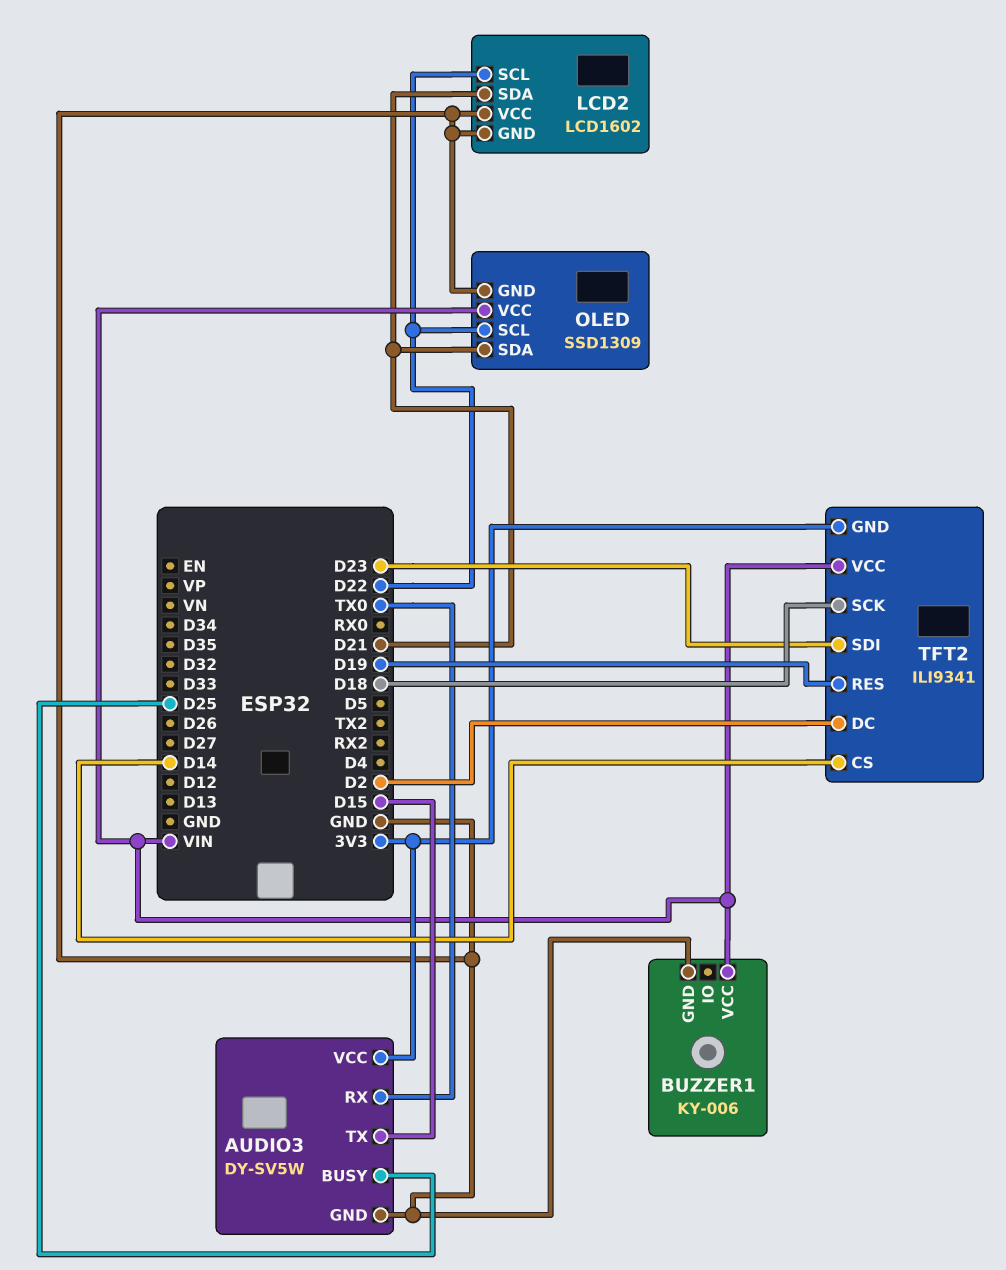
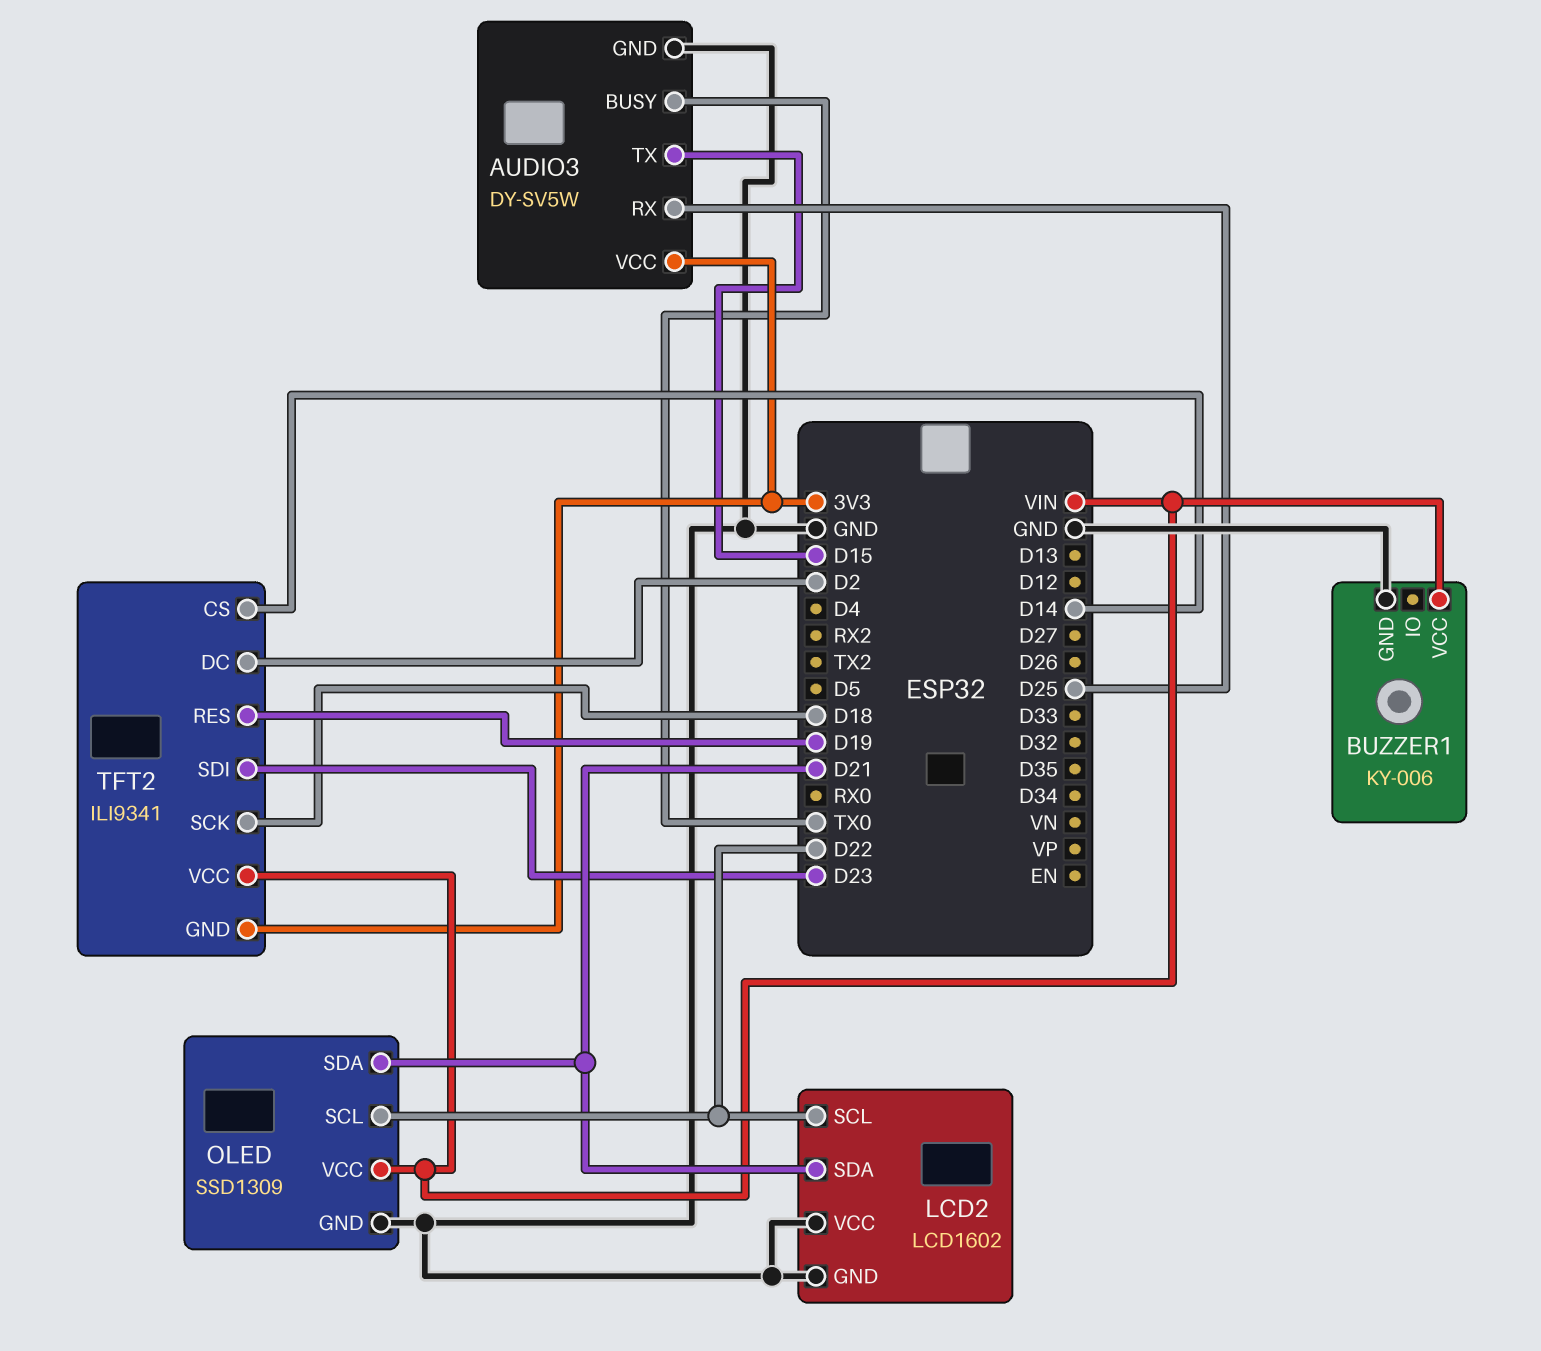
AUDIO3 pin BUSY: D25 -> TX0
AUDIO3 pin RX: TX0 -> D25

